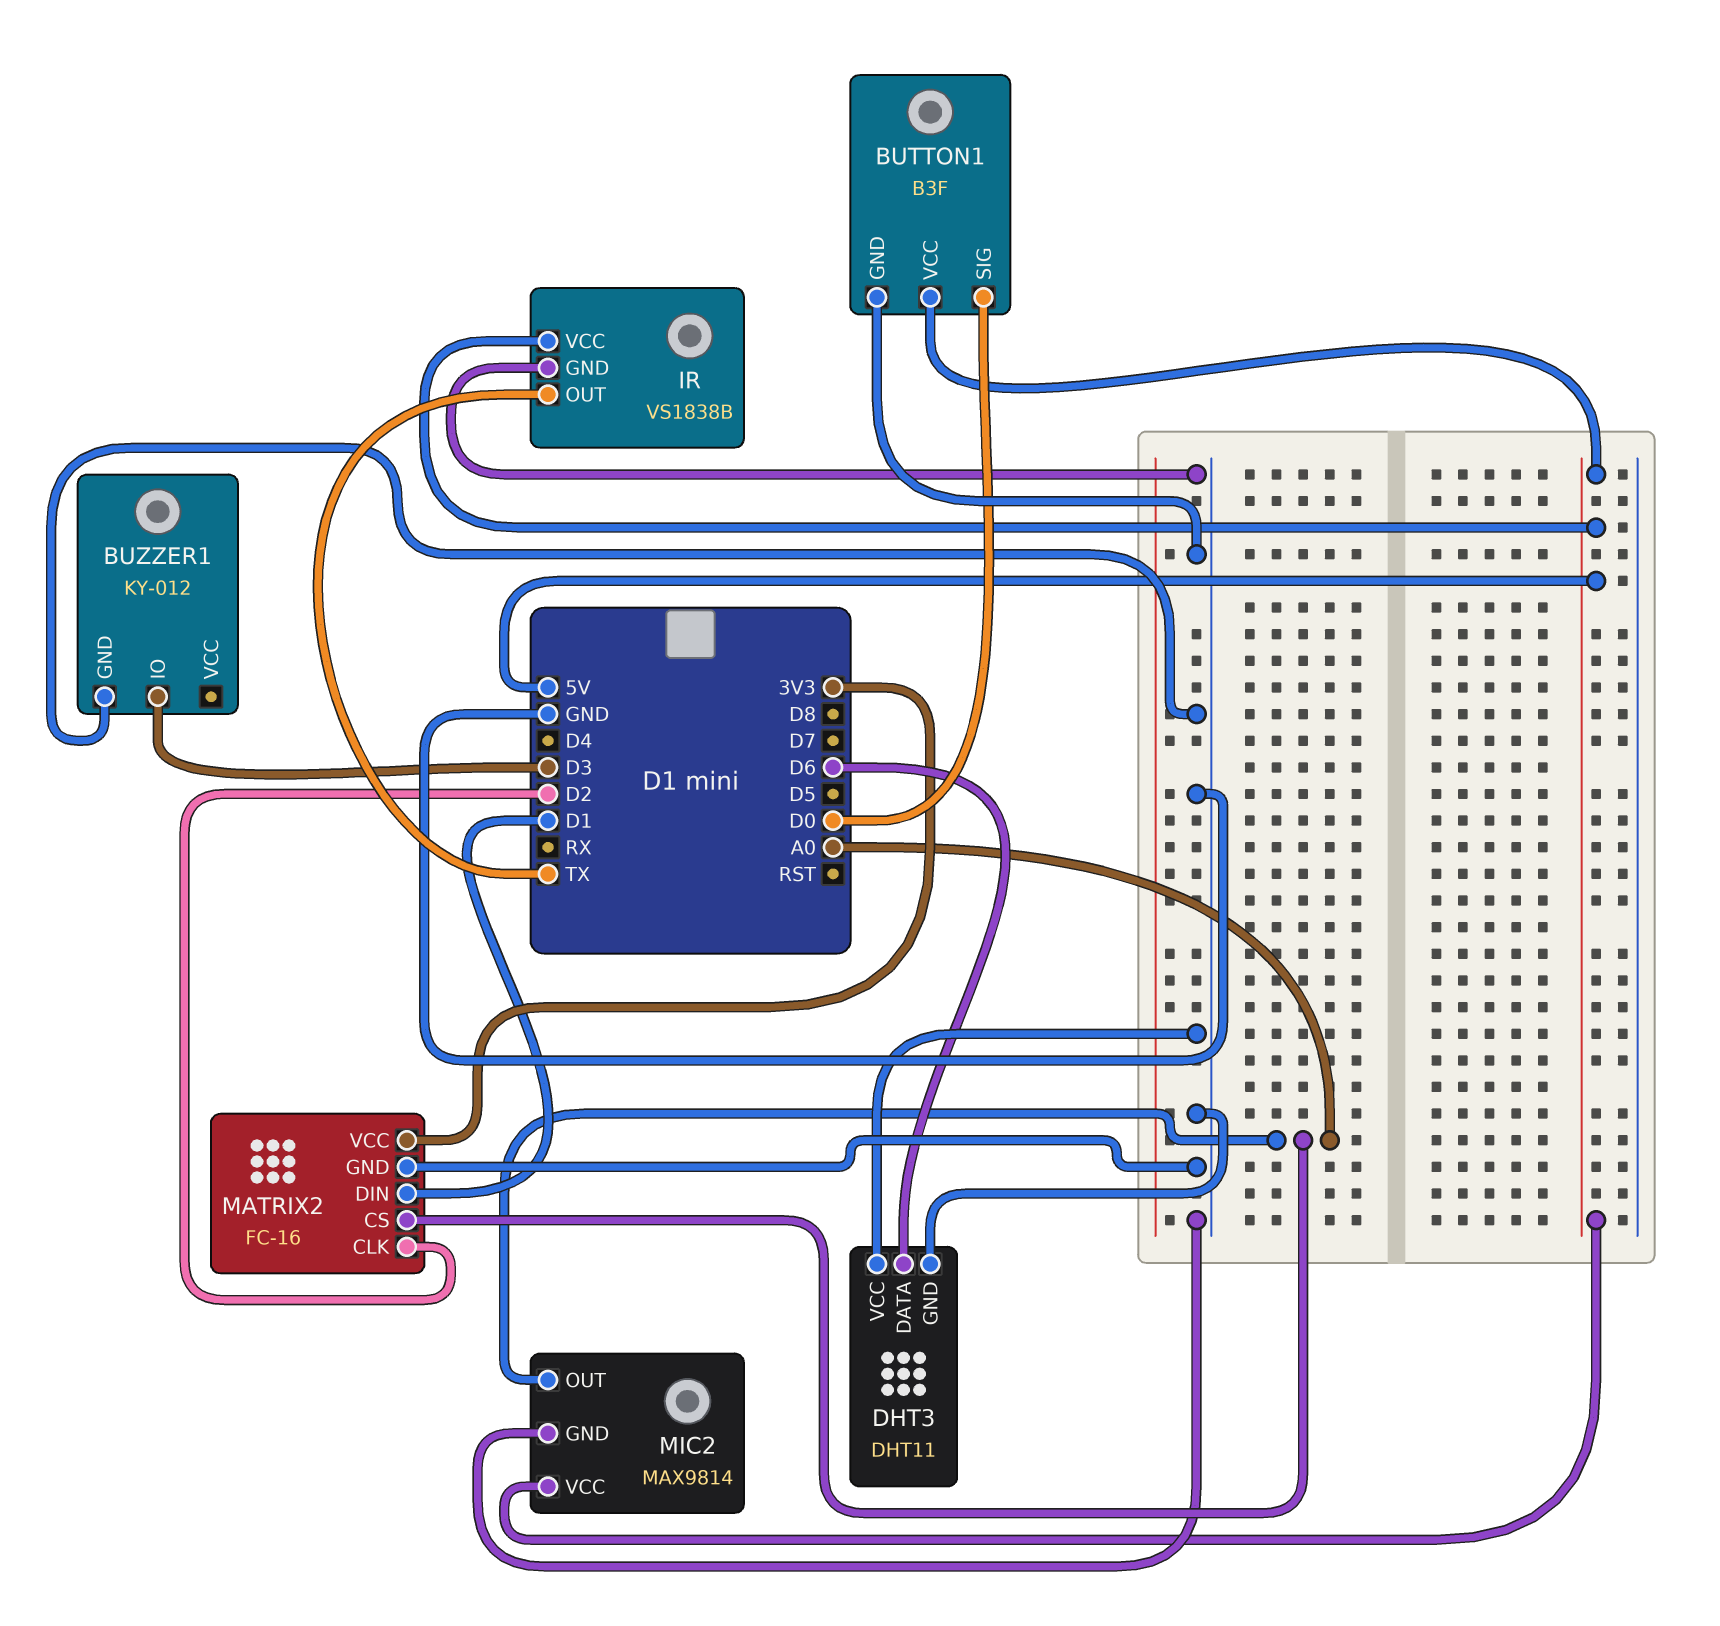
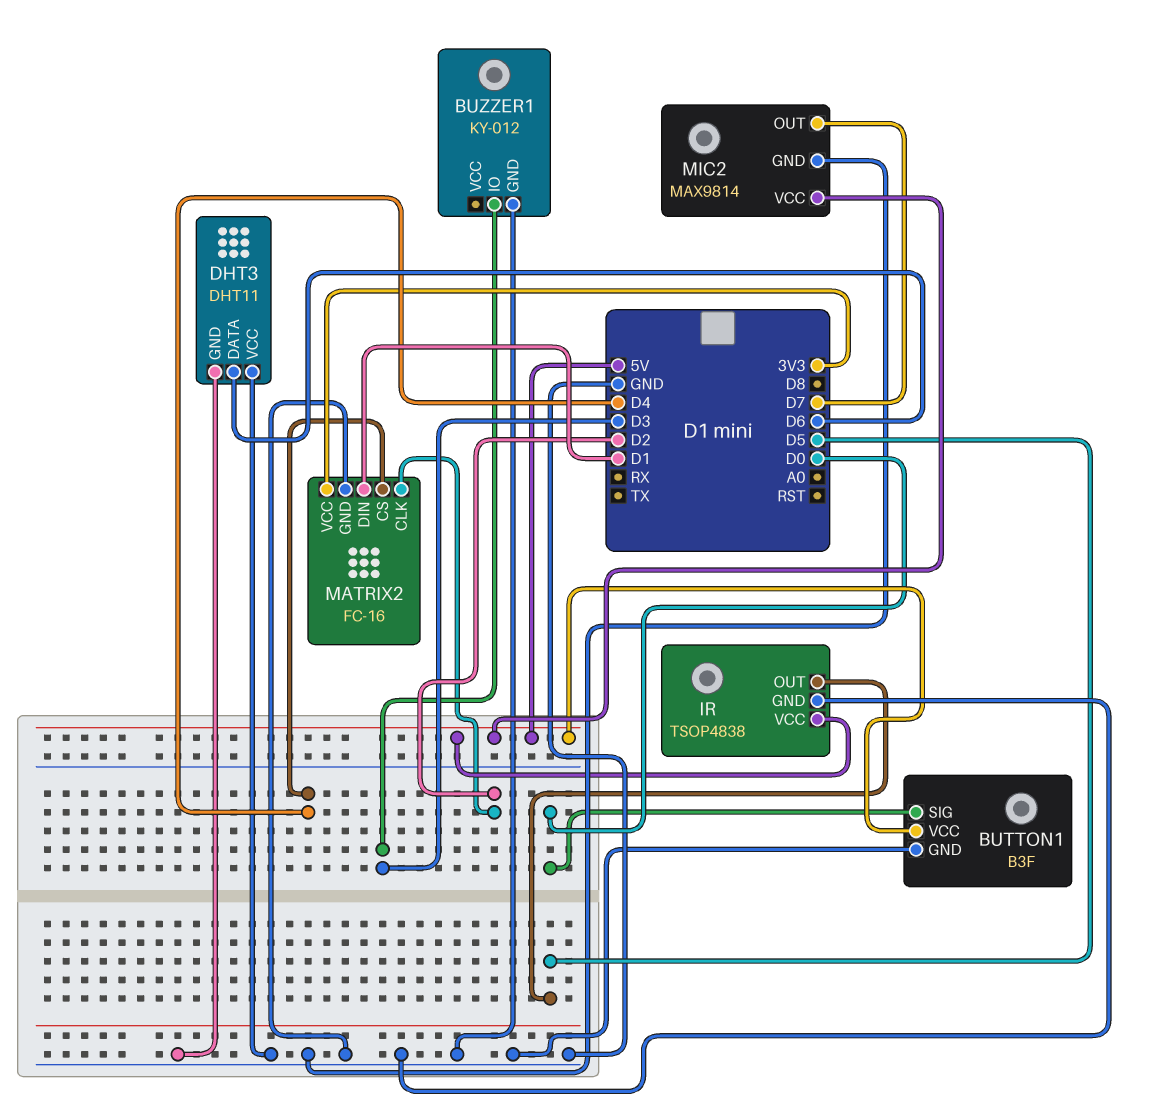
IR: VS1838B -> TSOP4838
IR pin OUT: TX -> D5
MATRIX2 pin CS: A0 -> D4
MIC2 pin OUT: A0 -> D7

